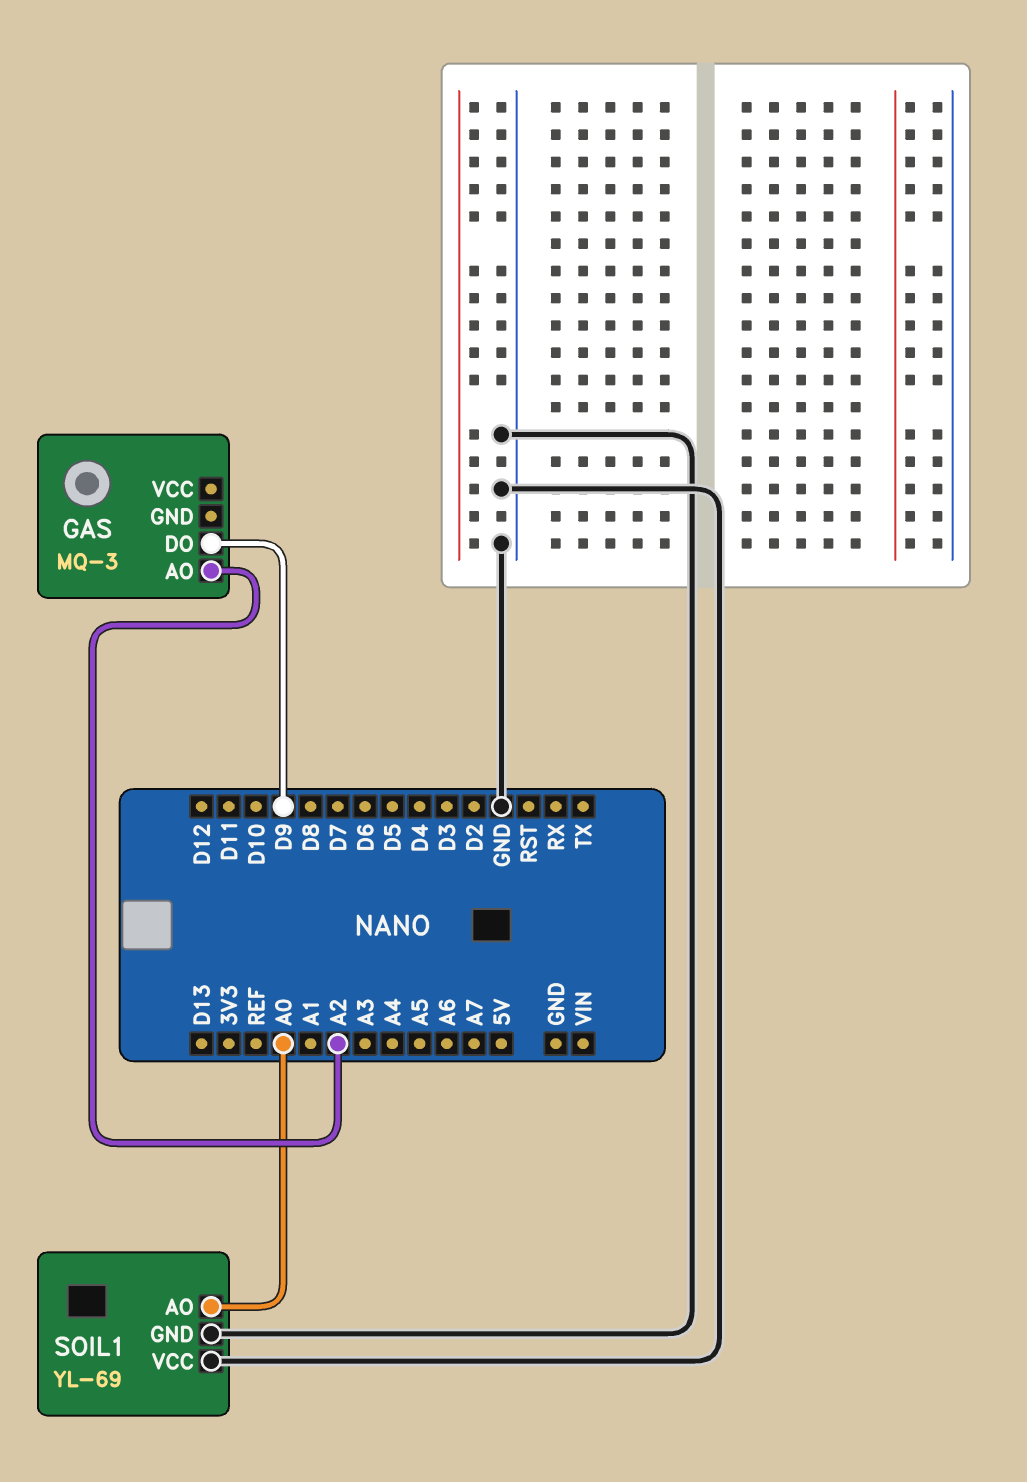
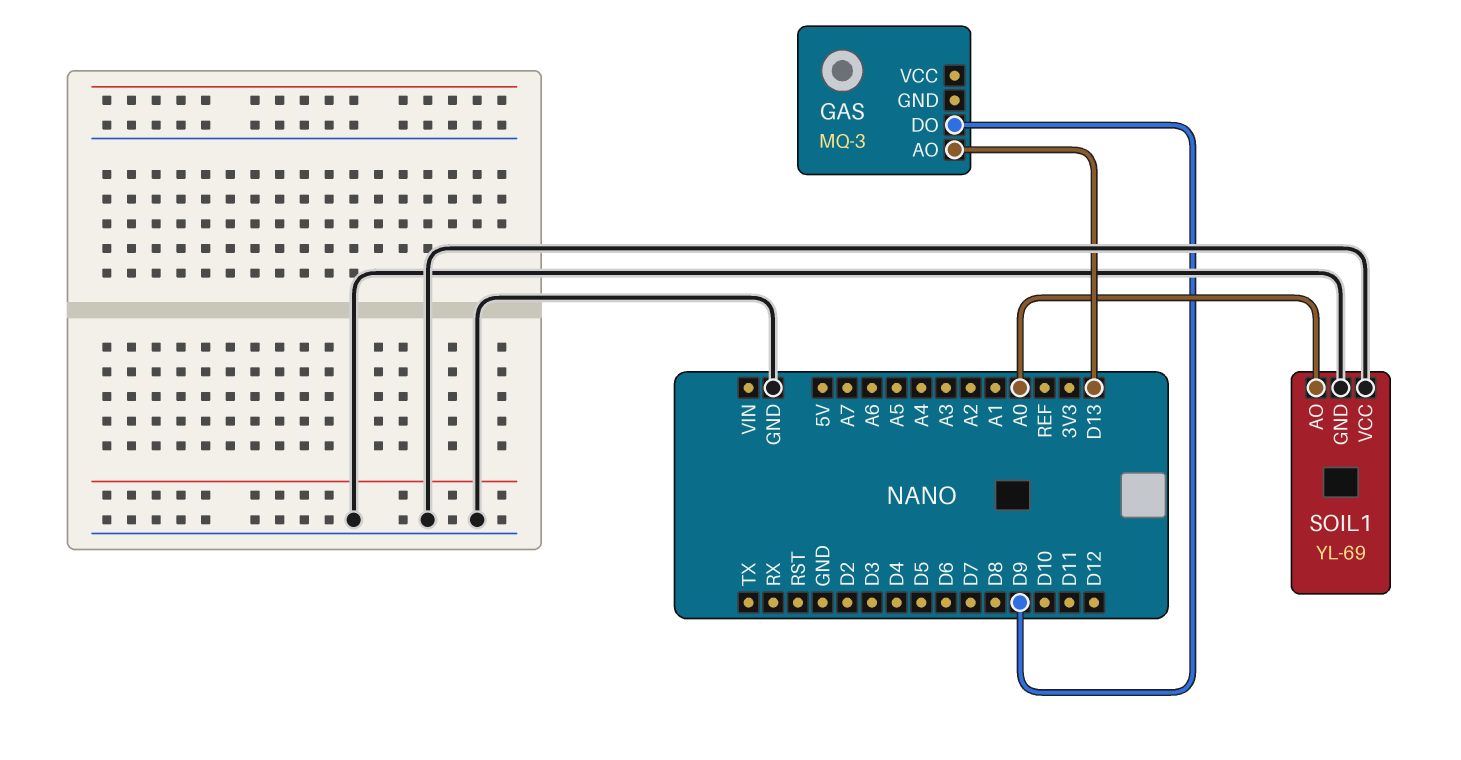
GAS pin AO: A2 -> D13

